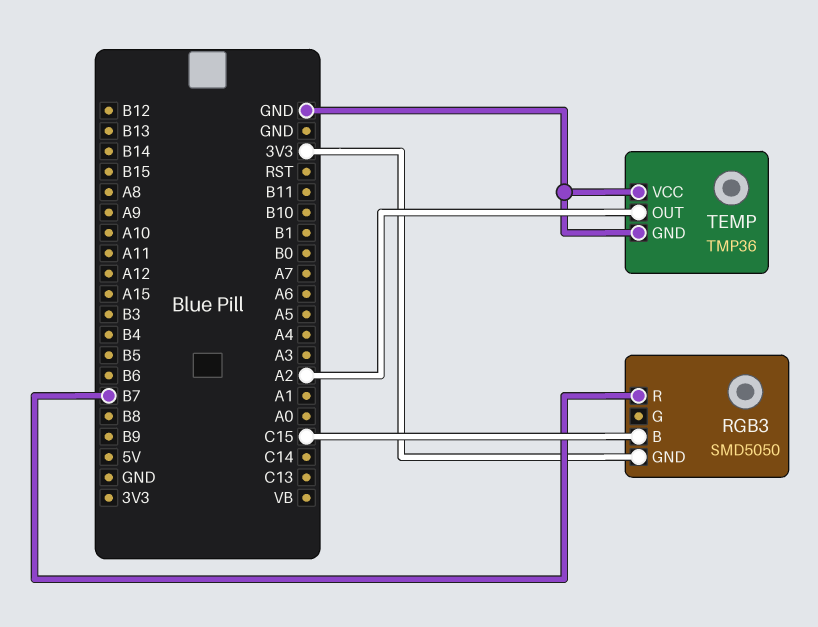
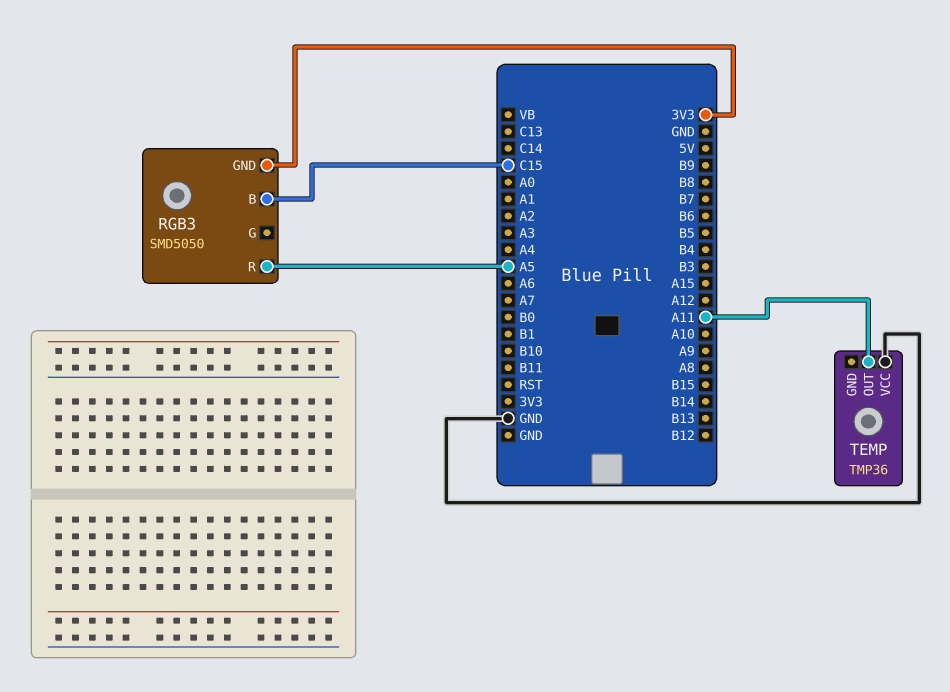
RGB3 pin R: B7 -> A5
TEMP pin GND: GND -> none
TEMP pin OUT: A2 -> A11

